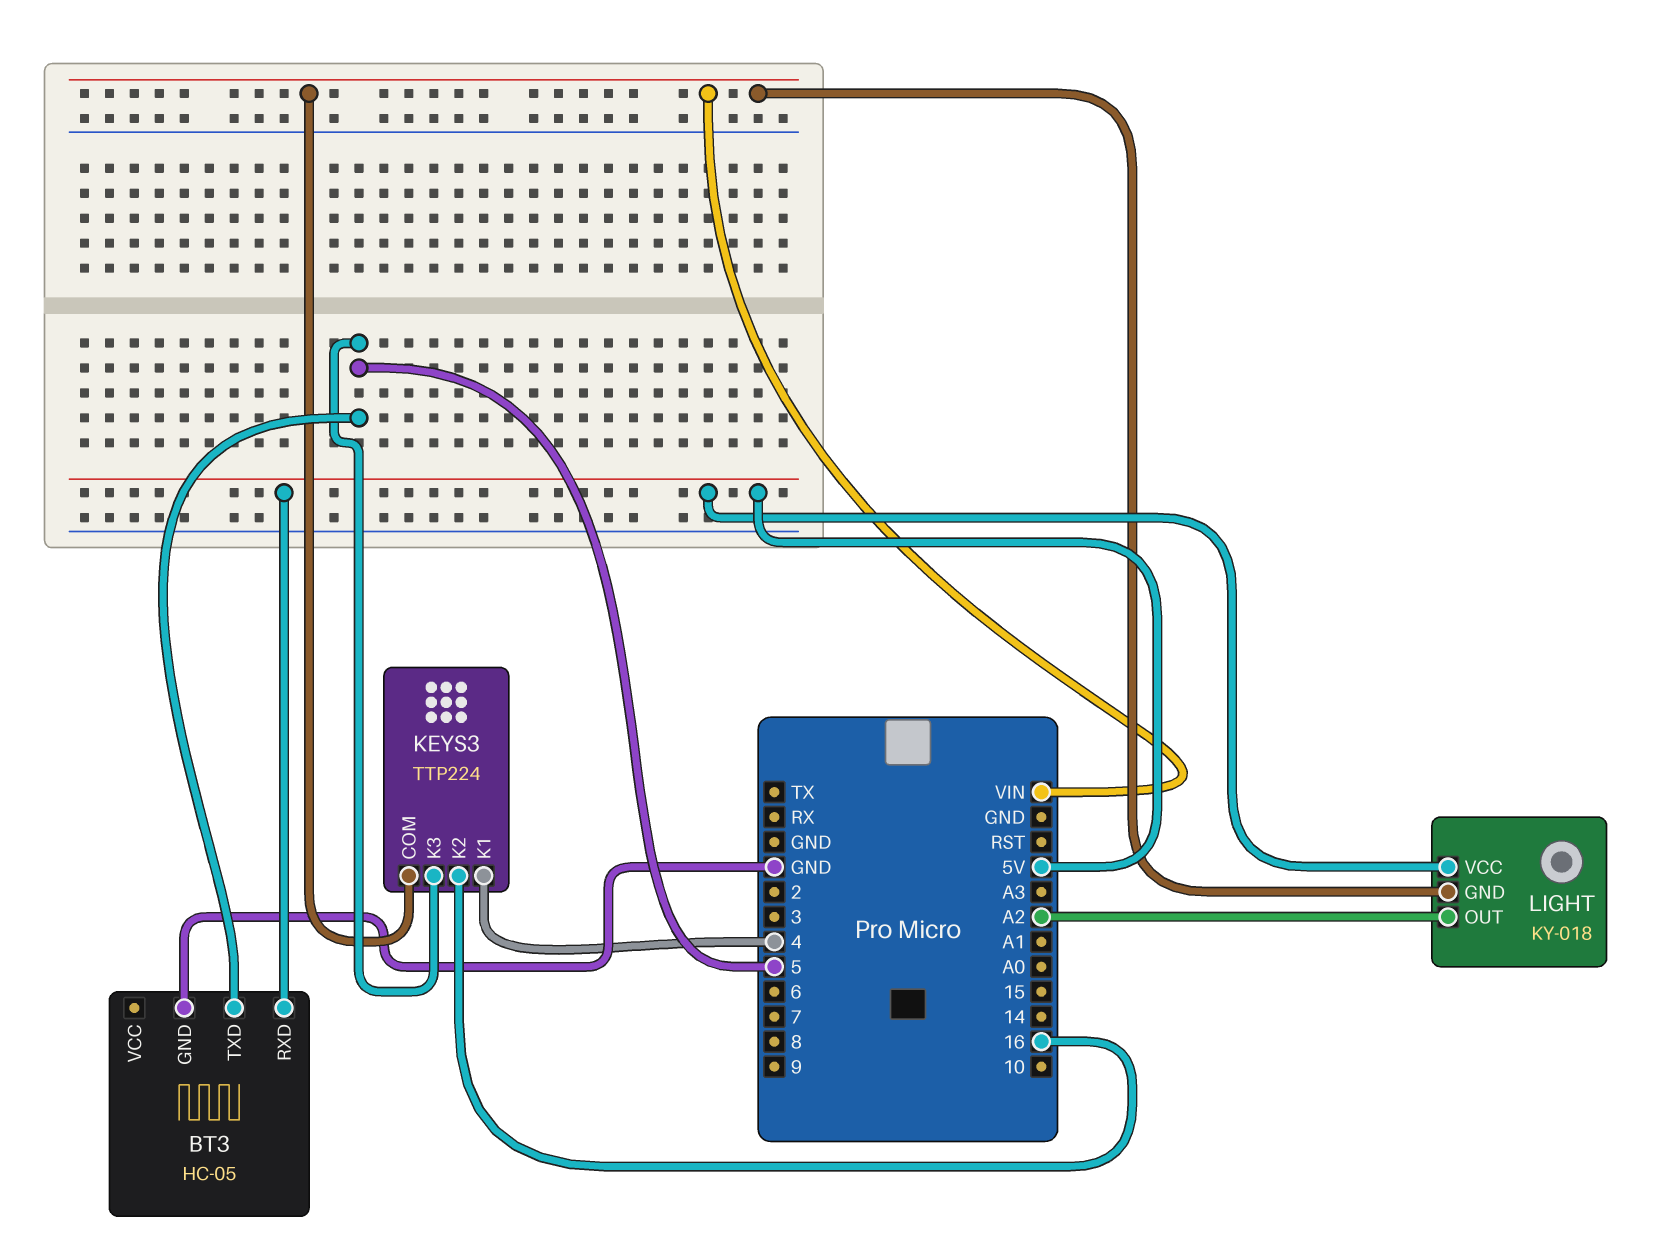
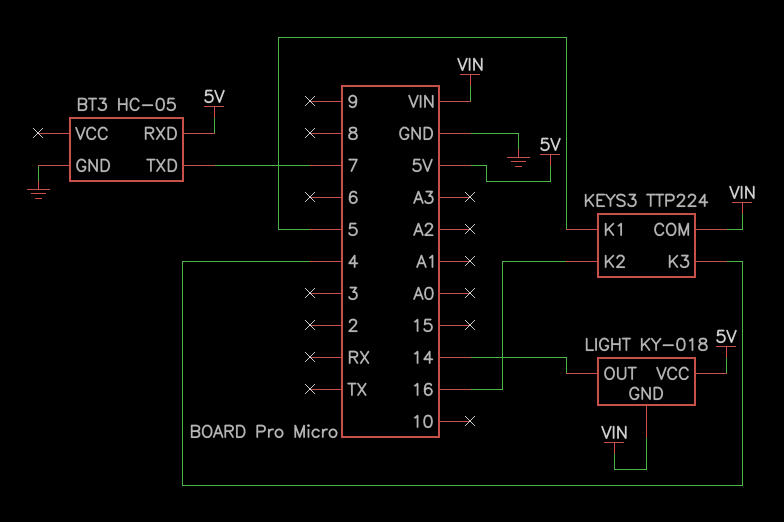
BT3 pin TXD: 5 -> 7
KEYS3 pin K1: 4 -> 5
KEYS3 pin K3: 5 -> 4
LIGHT pin OUT: A2 -> 14

